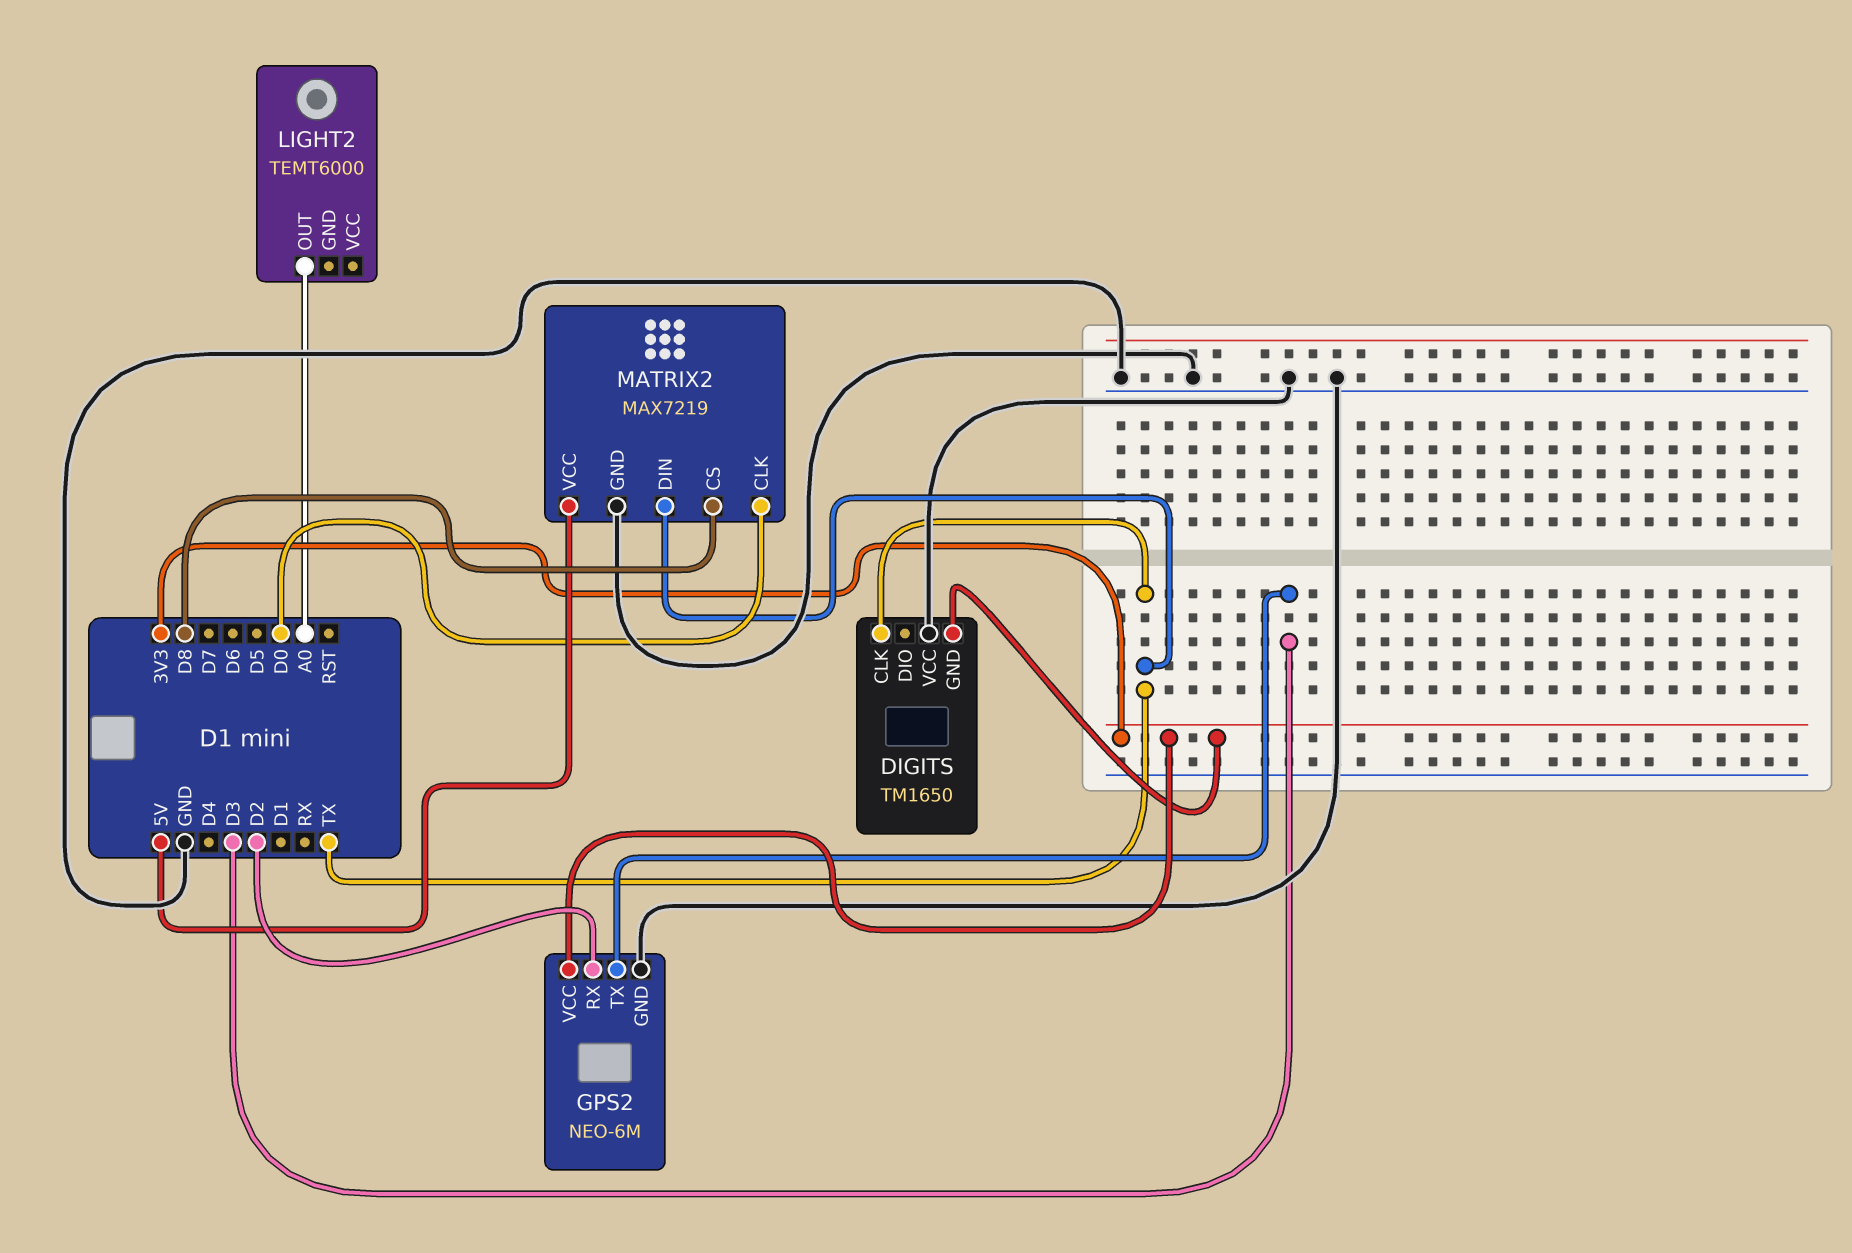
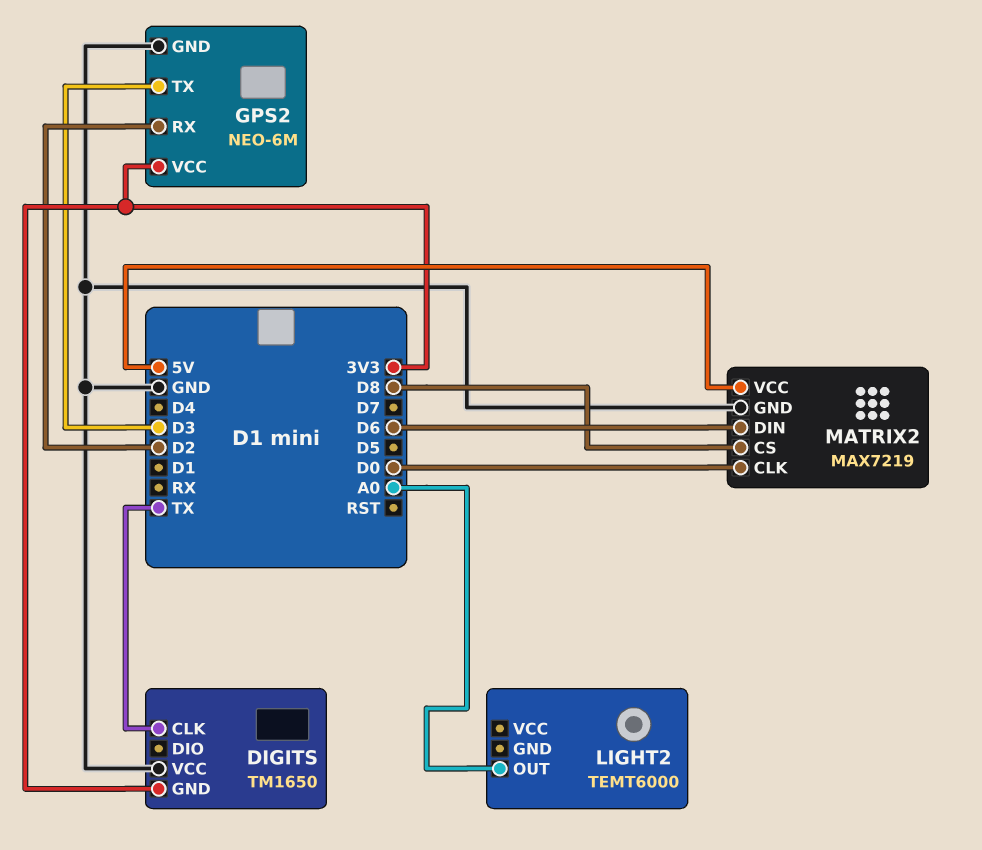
MATRIX2 pin DIN: TX -> D6

